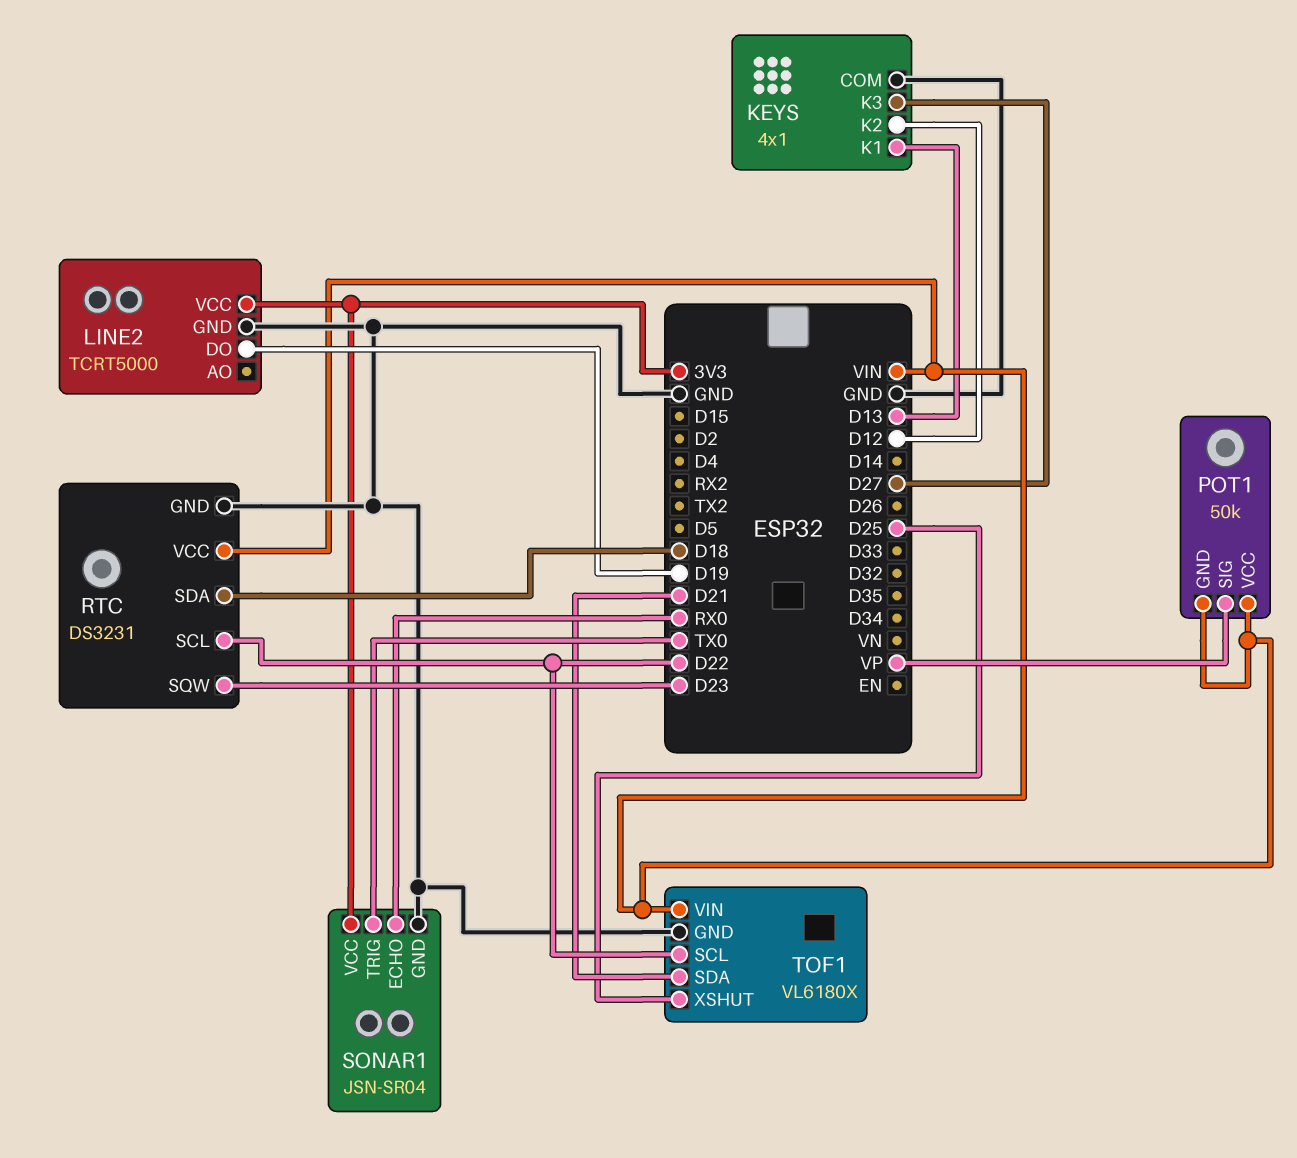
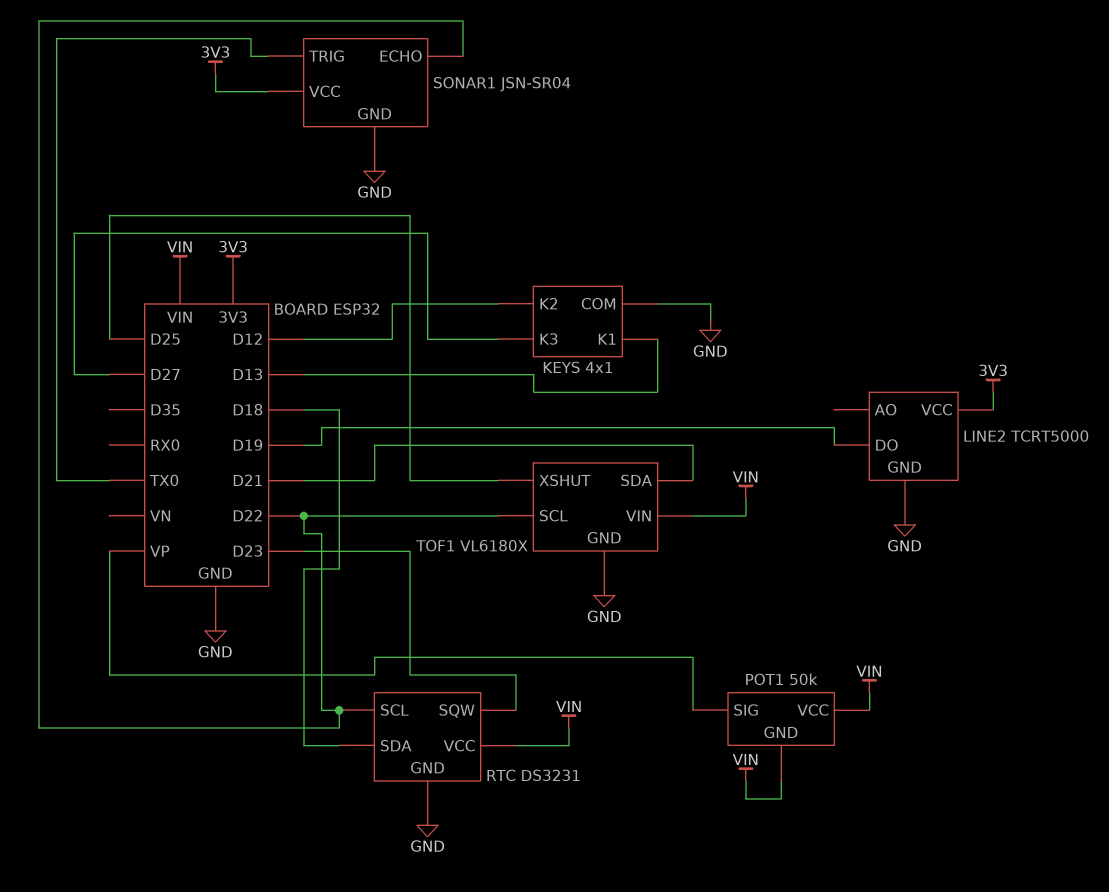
SONAR1 pin ECHO: RX0 -> D22

